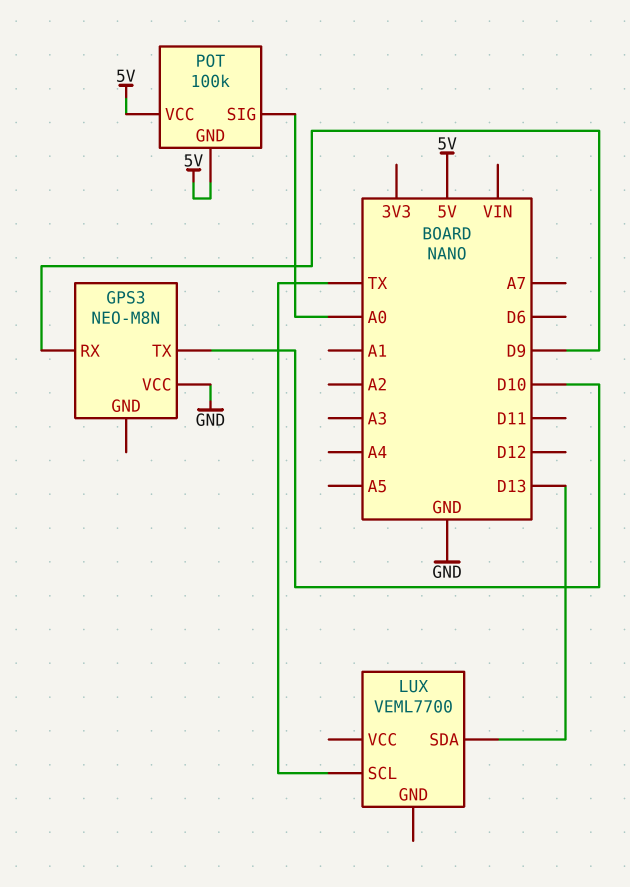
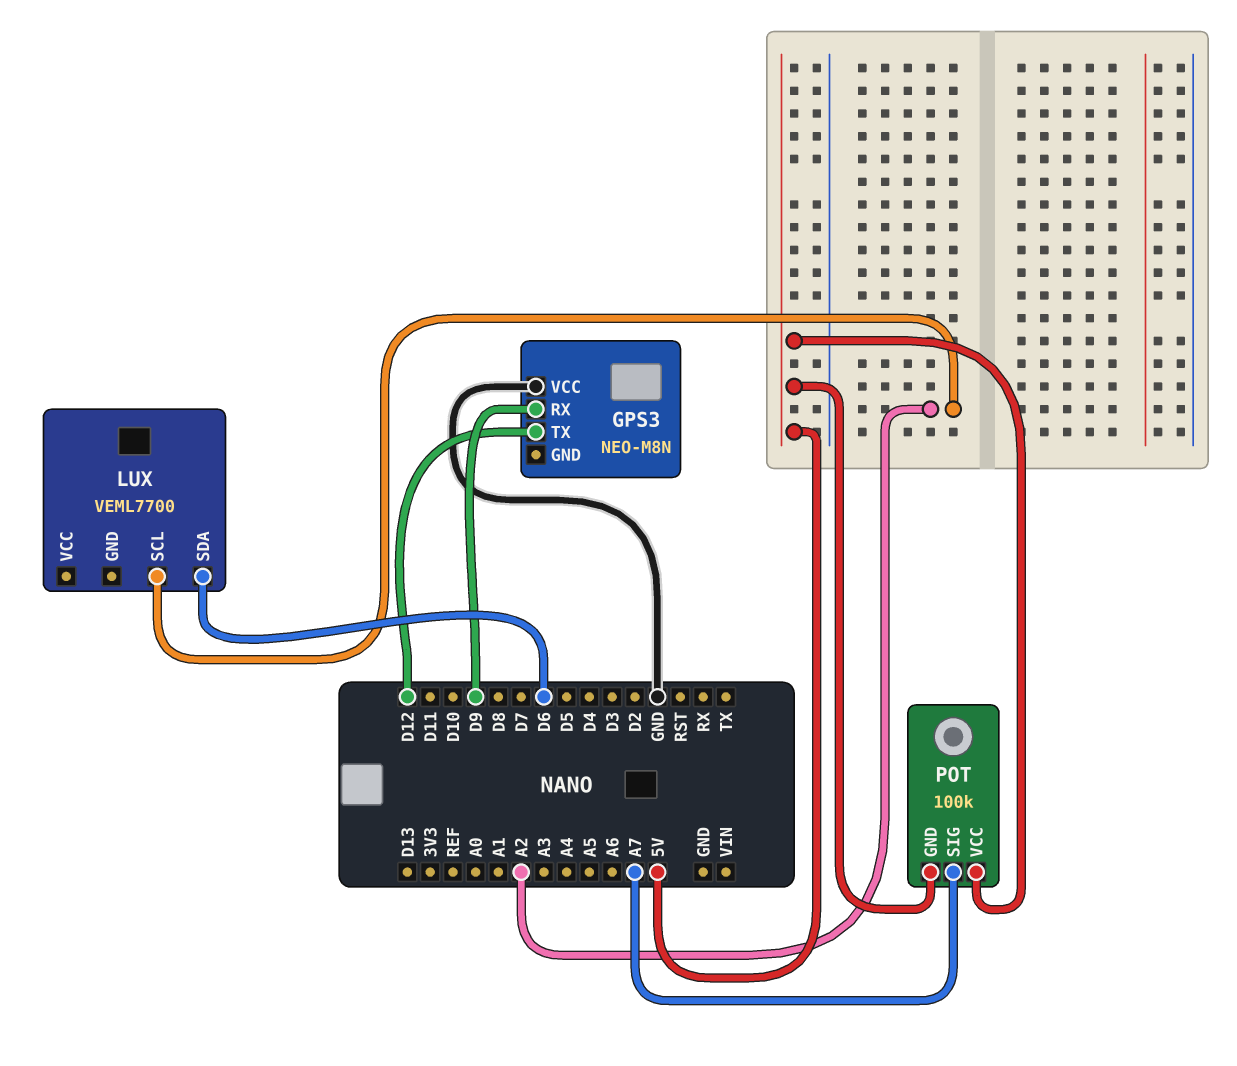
GPS3 pin TX: D10 -> D12
LUX pin SCL: TX -> A2
LUX pin SDA: D13 -> D6
POT pin SIG: A0 -> A7

